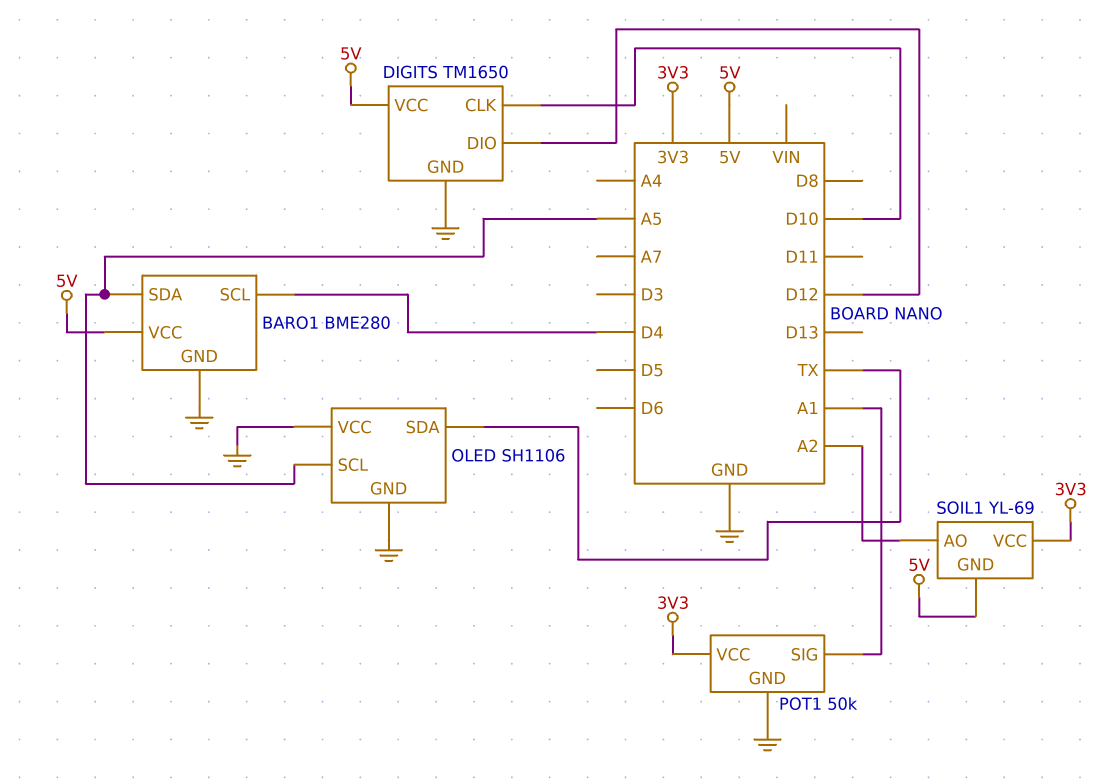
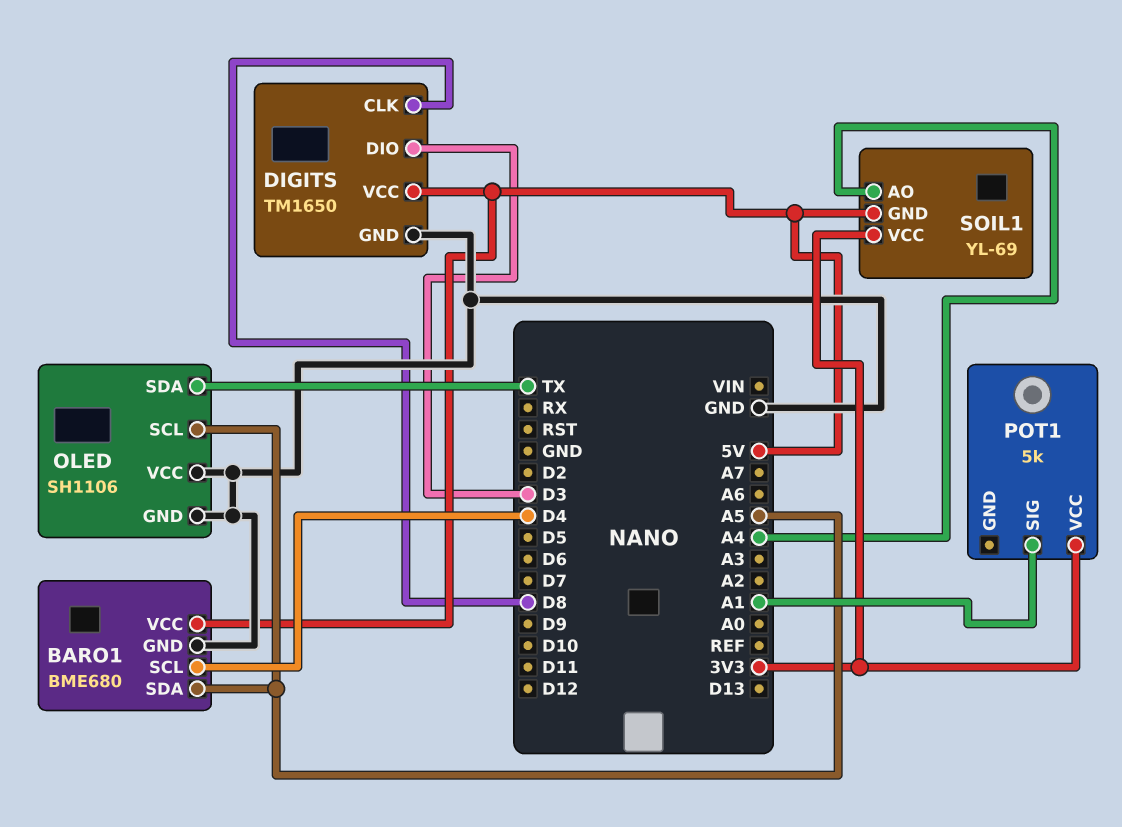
BARO1: BME280 -> BME680
DIGITS pin CLK: D10 -> D8
DIGITS pin DIO: D12 -> D3
POT1: 50k -> 5k
POT1 pin GND: GND -> none
SOIL1 pin AO: A2 -> A4

